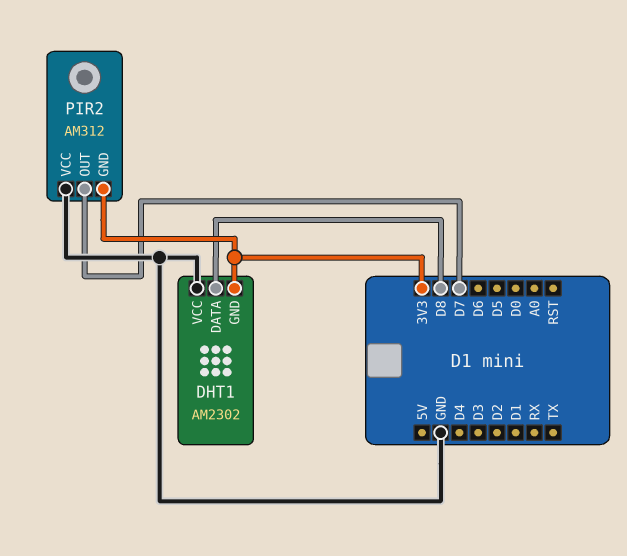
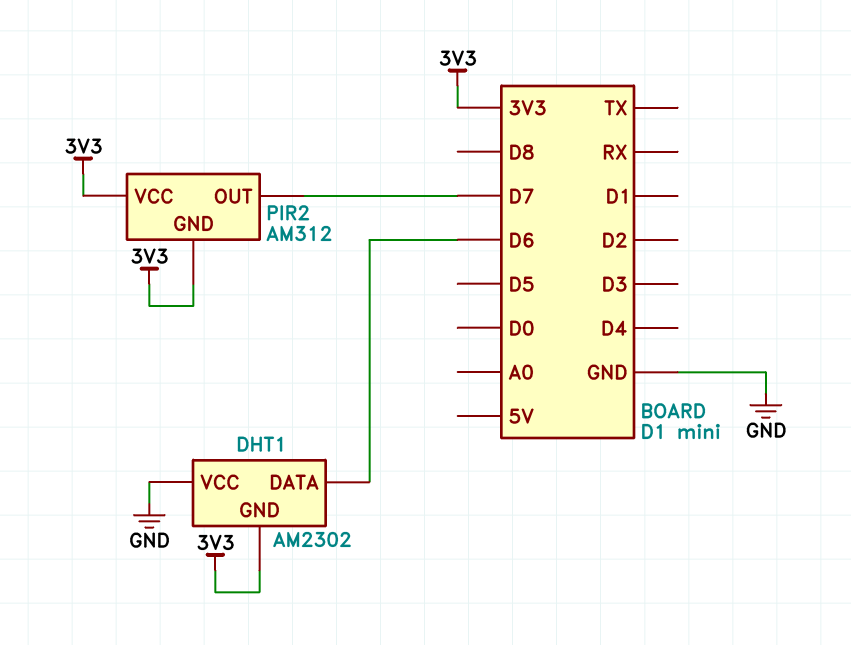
DHT1 pin DATA: D8 -> D6
PIR2 pin VCC: GND -> 3V3

